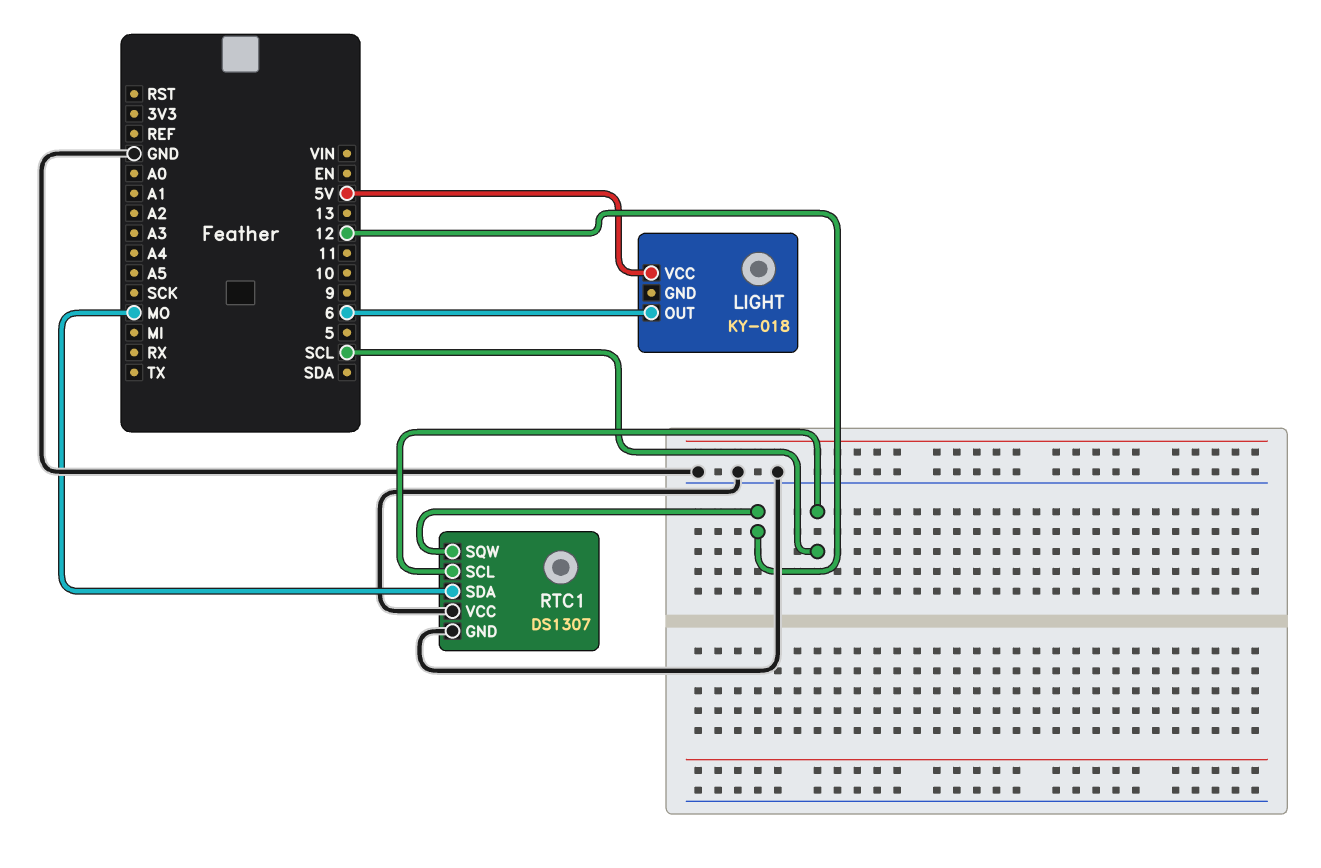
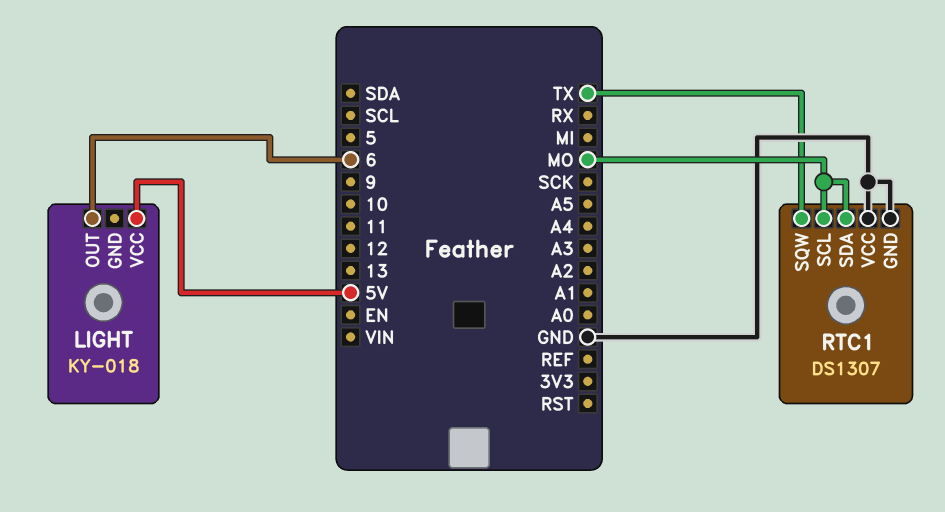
RTC1 pin SCL: SCL -> MO
RTC1 pin SQW: 12 -> TX

